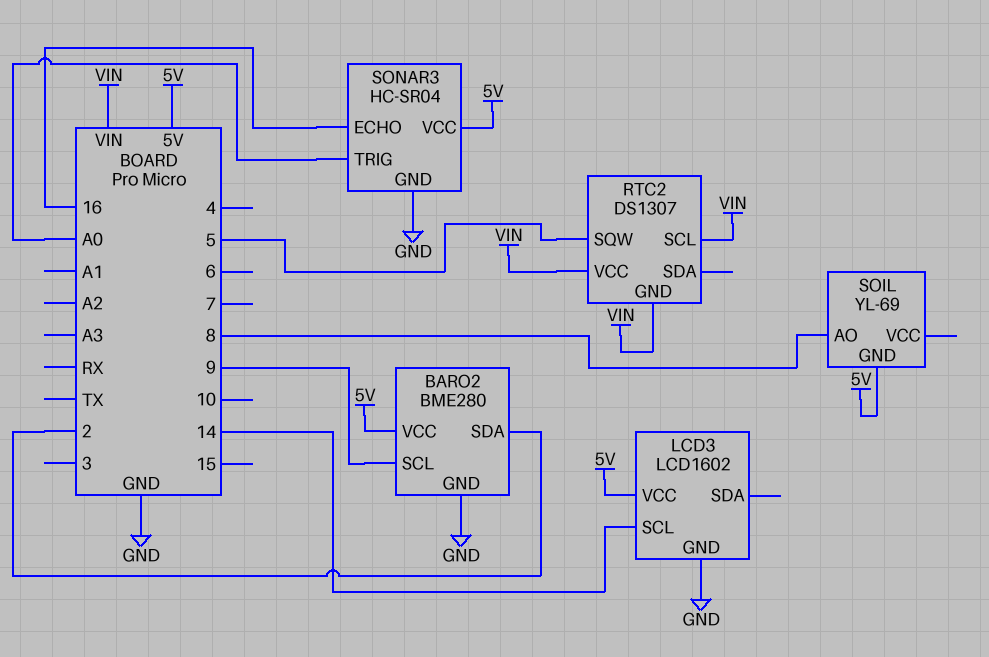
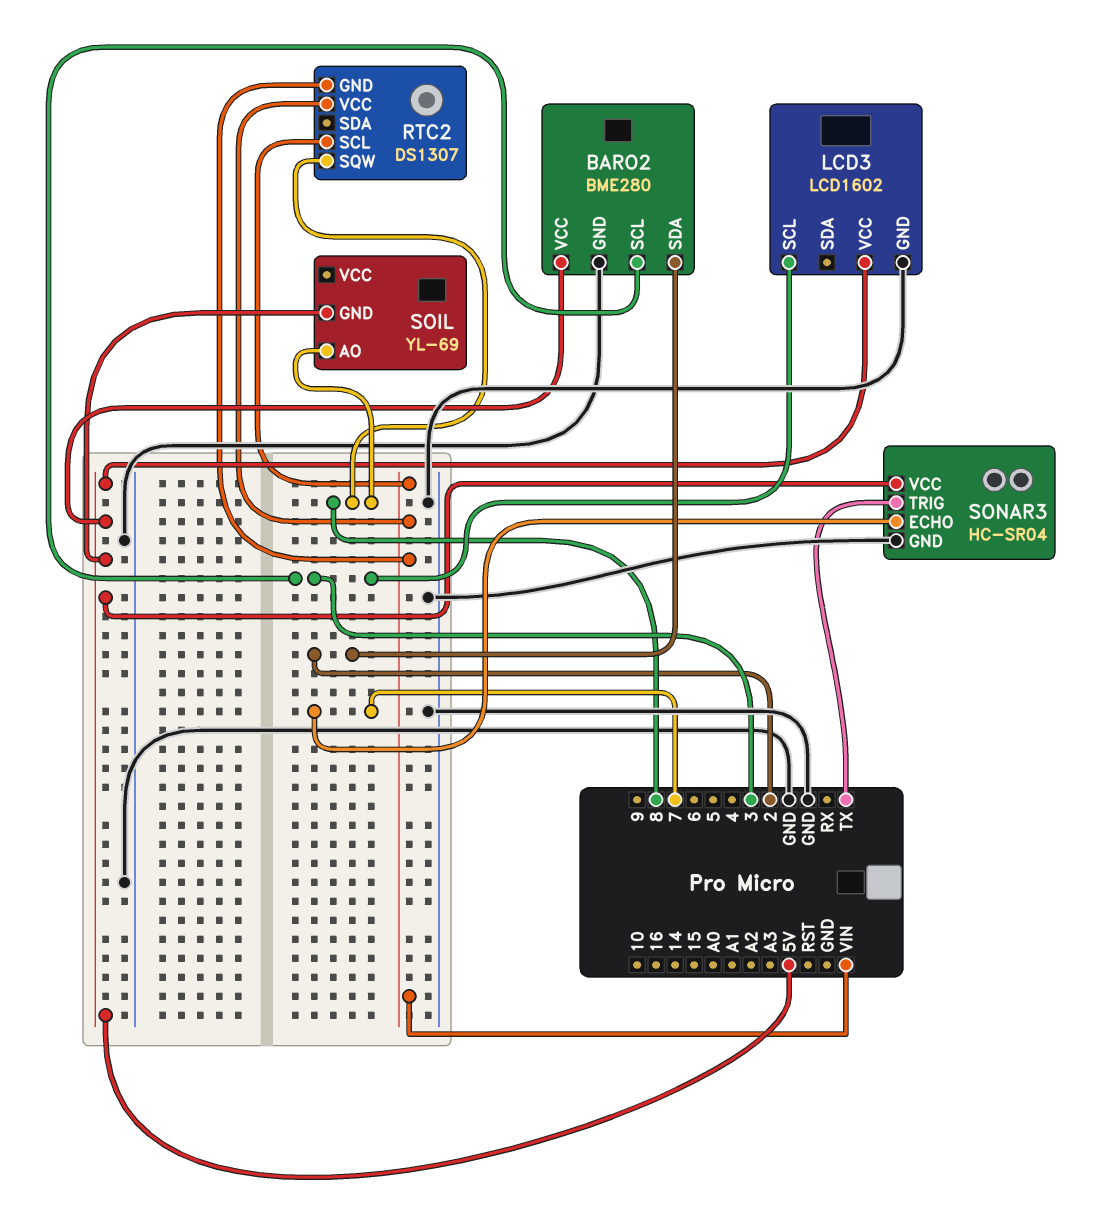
BARO2 pin SCL: 9 -> 3
LCD3 pin SCL: 14 -> 3
RTC2 pin SQW: 5 -> 8
SONAR3 pin ECHO: 16 -> 7
SONAR3 pin TRIG: A0 -> TX

